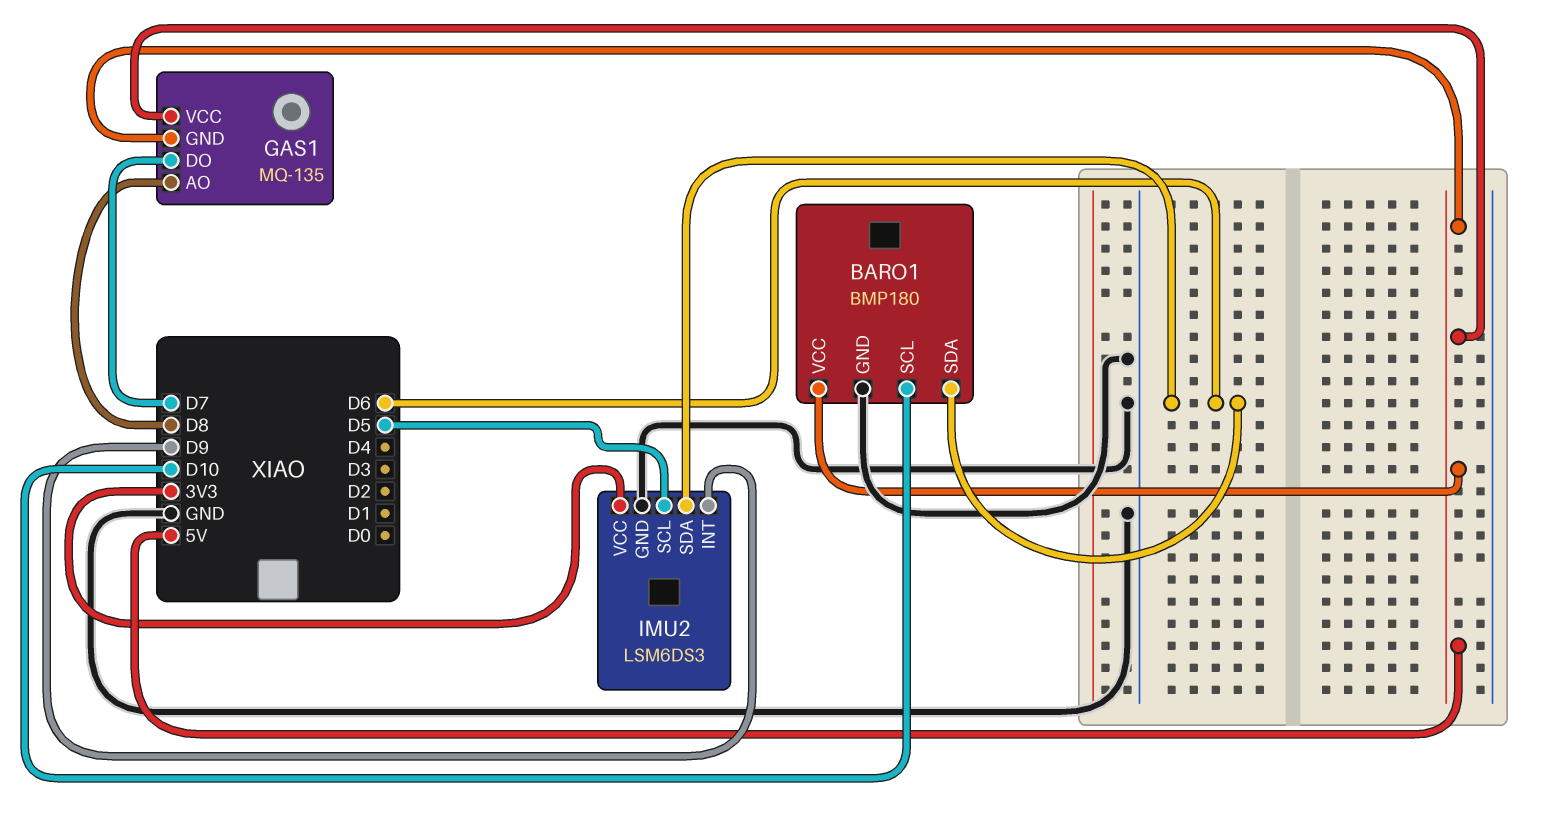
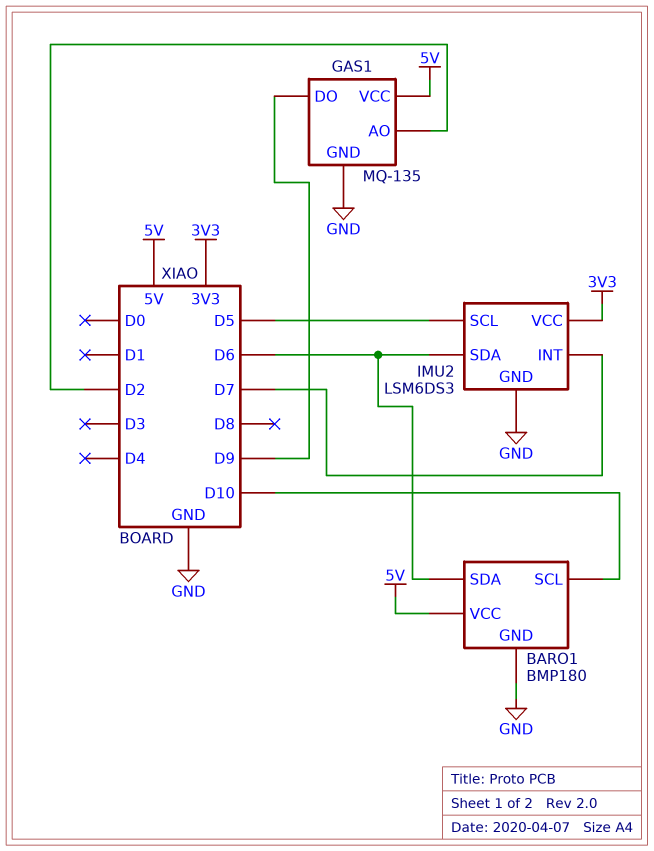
GAS1 pin AO: D8 -> D2
GAS1 pin DO: D7 -> D9
GAS1 pin GND: 5V -> GND
IMU2 pin INT: D9 -> D7

